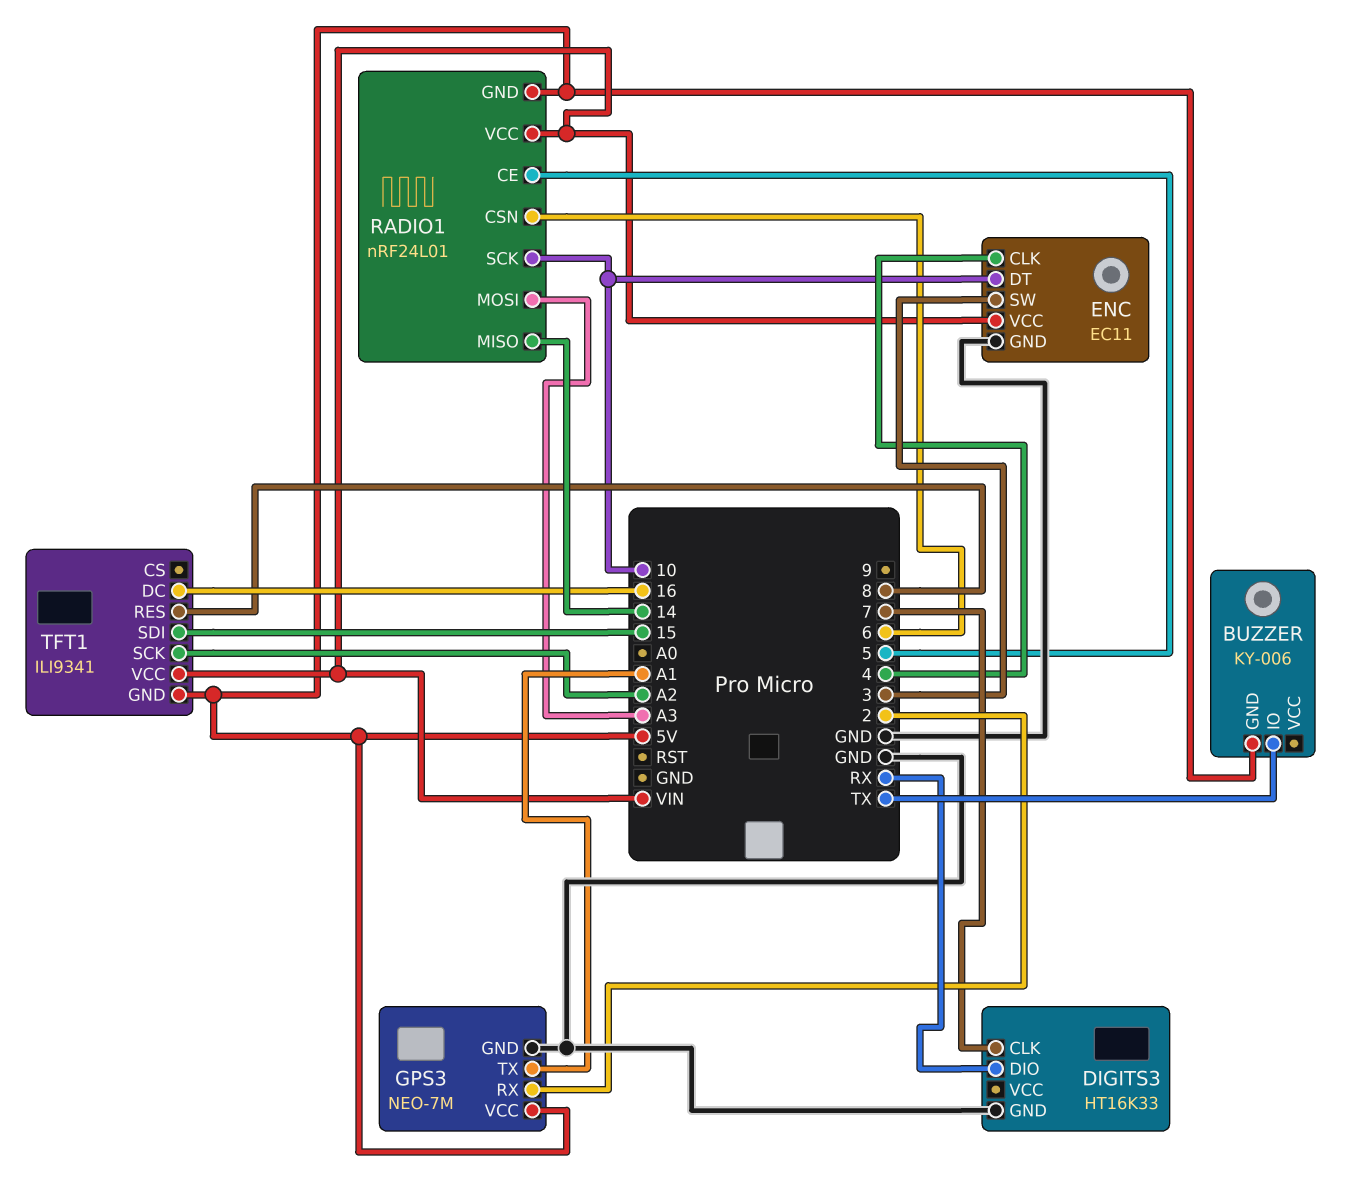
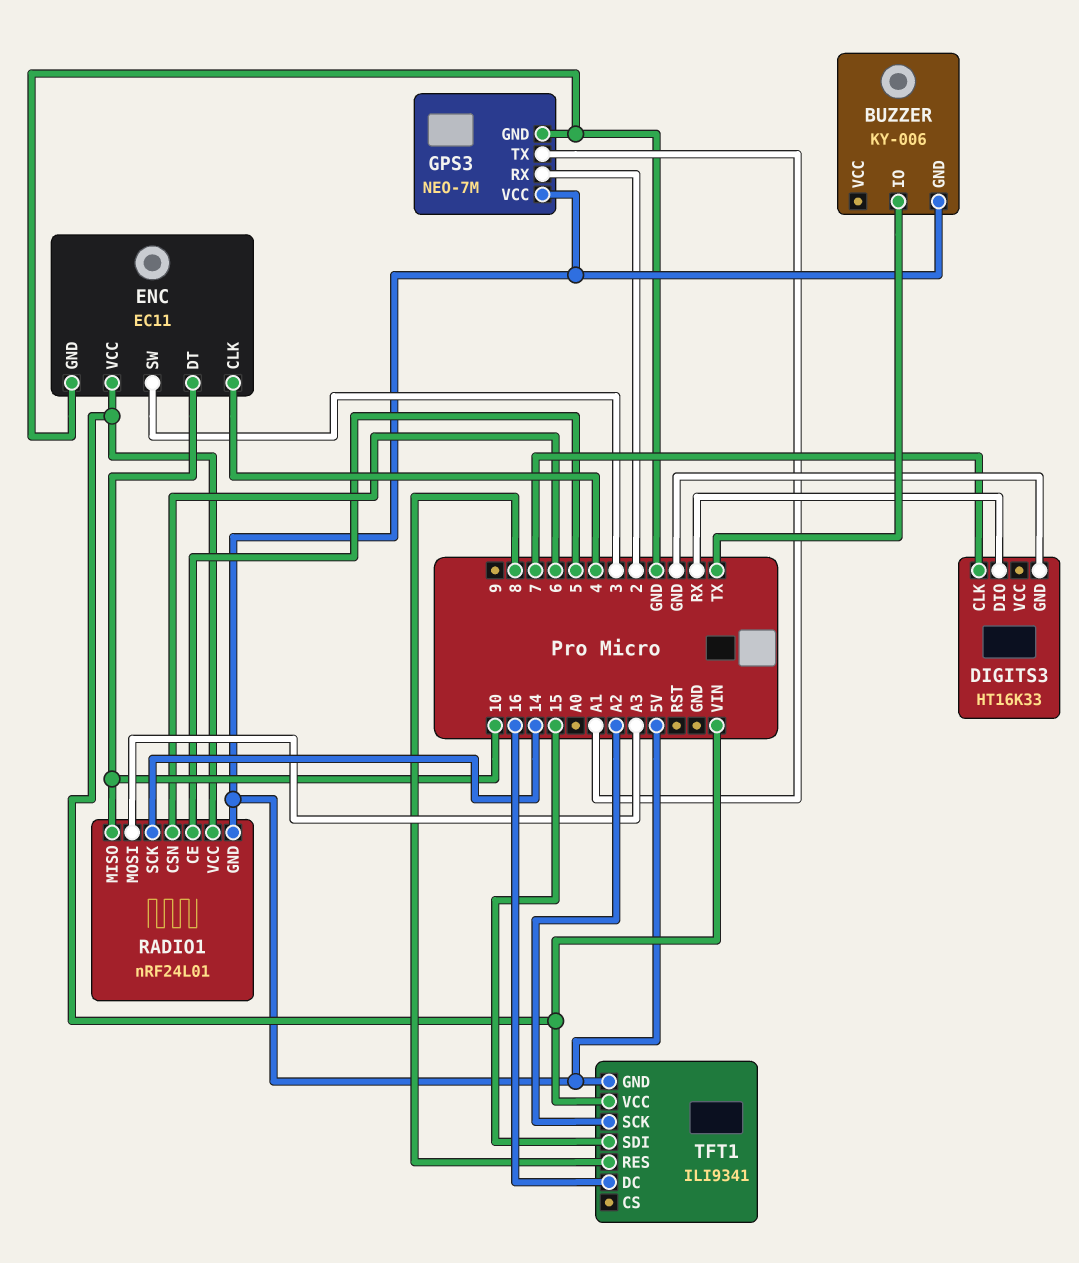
RADIO1 pin MISO: 14 -> 10
RADIO1 pin SCK: 10 -> 14

